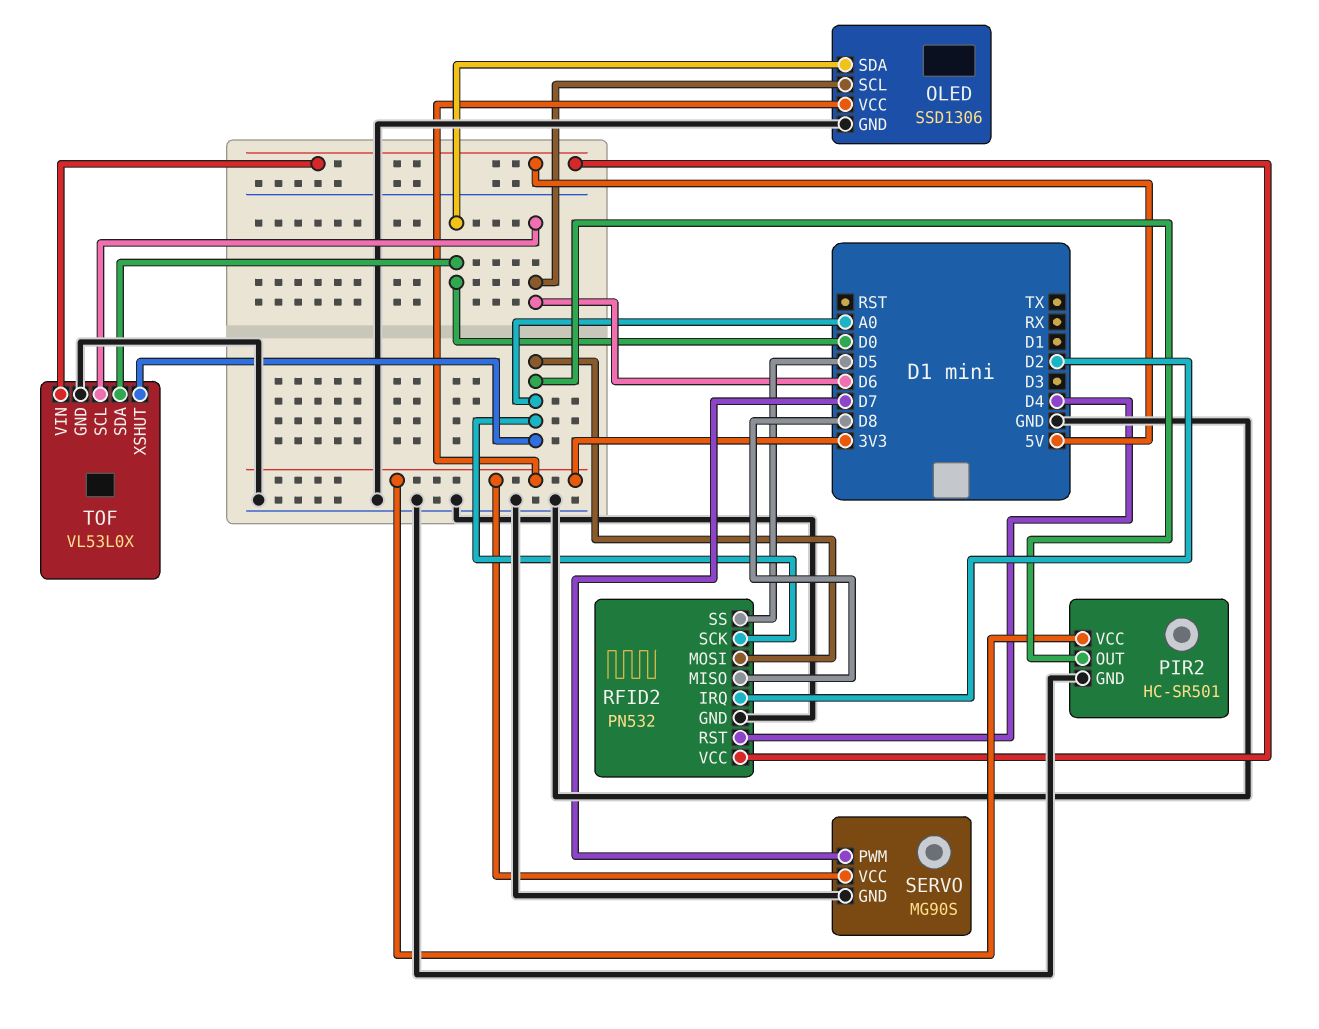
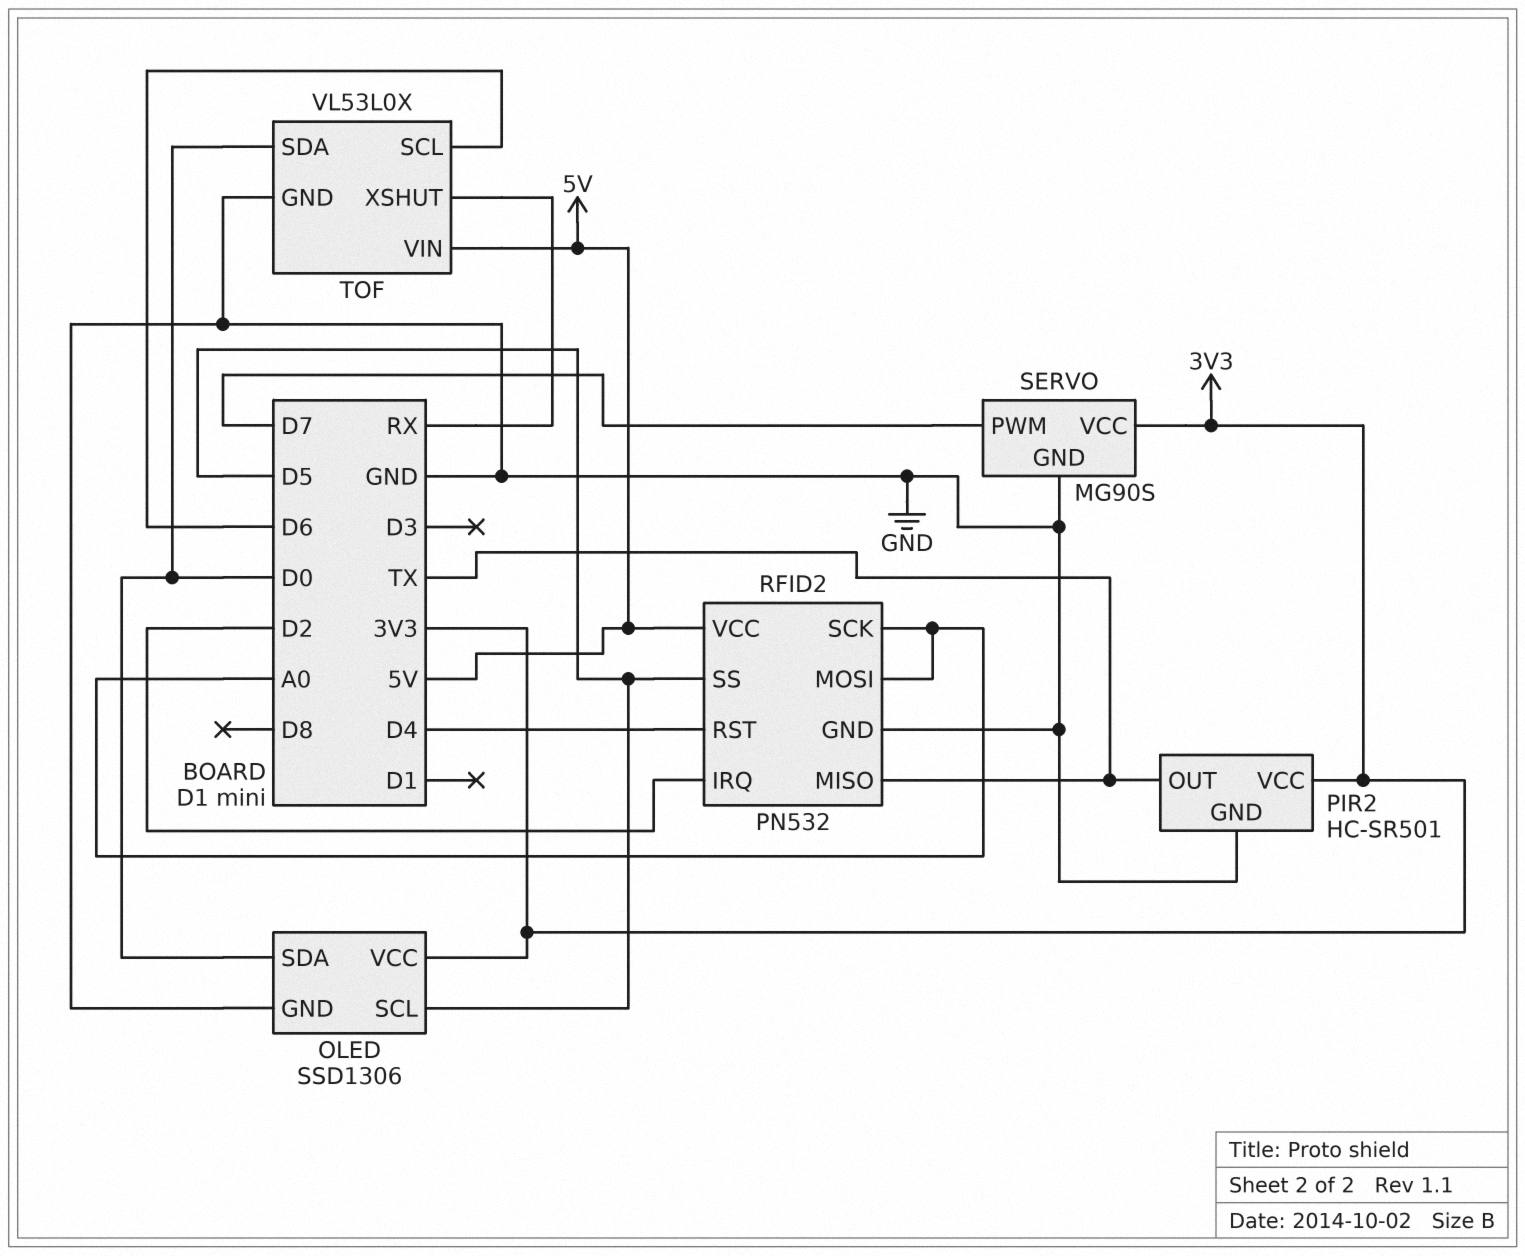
OLED pin SCL: D6 -> D5
PIR2 pin OUT: A0 -> TX
RFID2 pin MISO: D8 -> TX
TOF pin XSHUT: A0 -> RX

